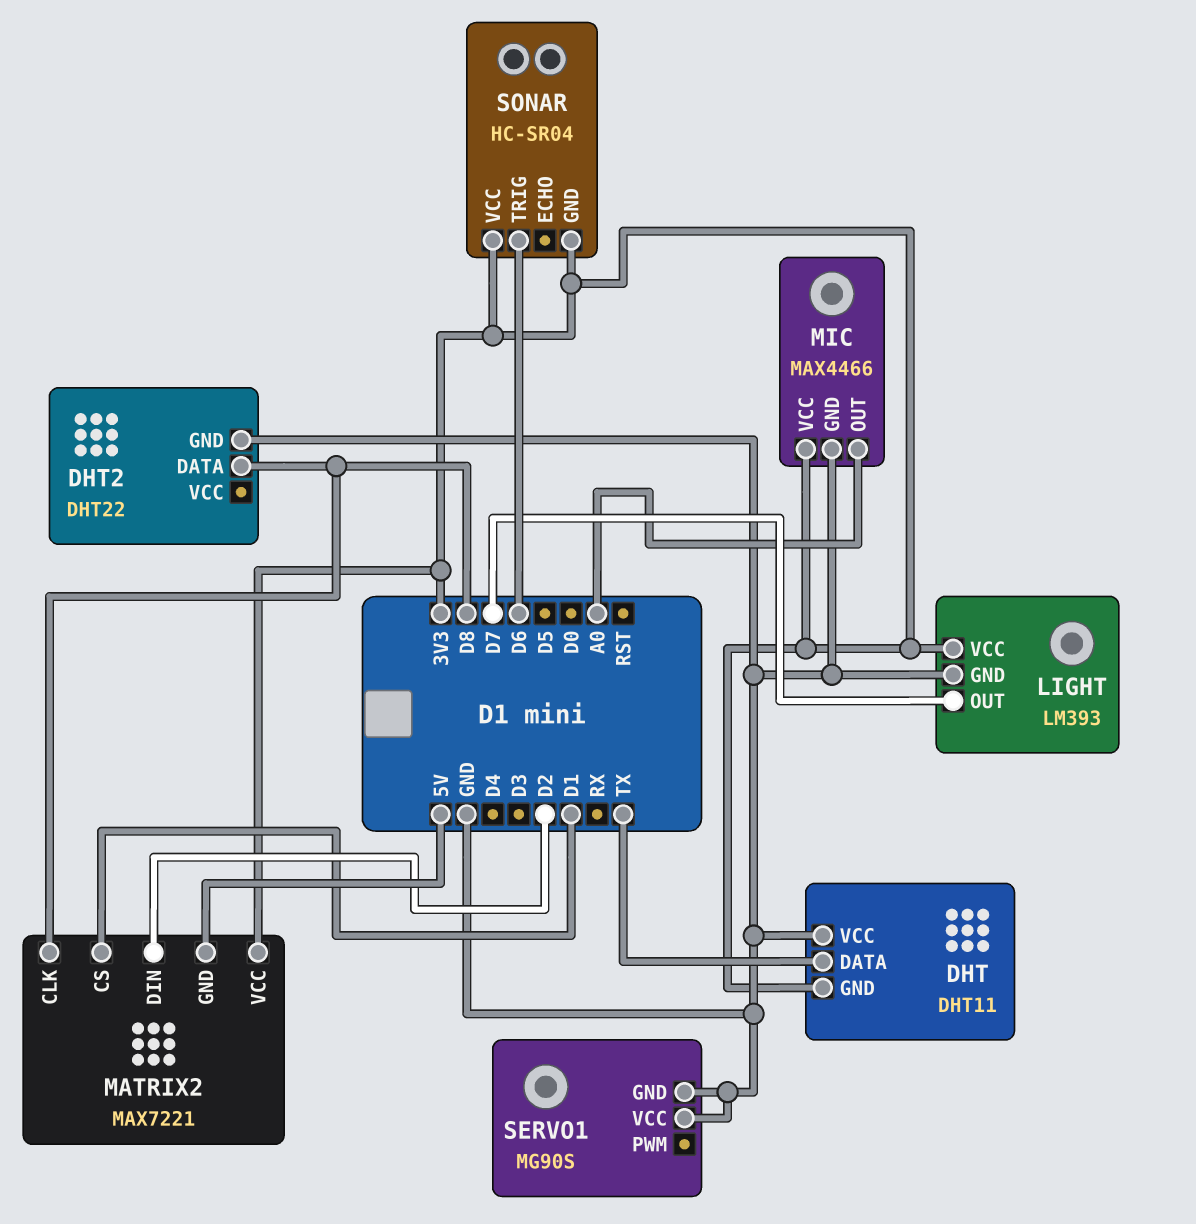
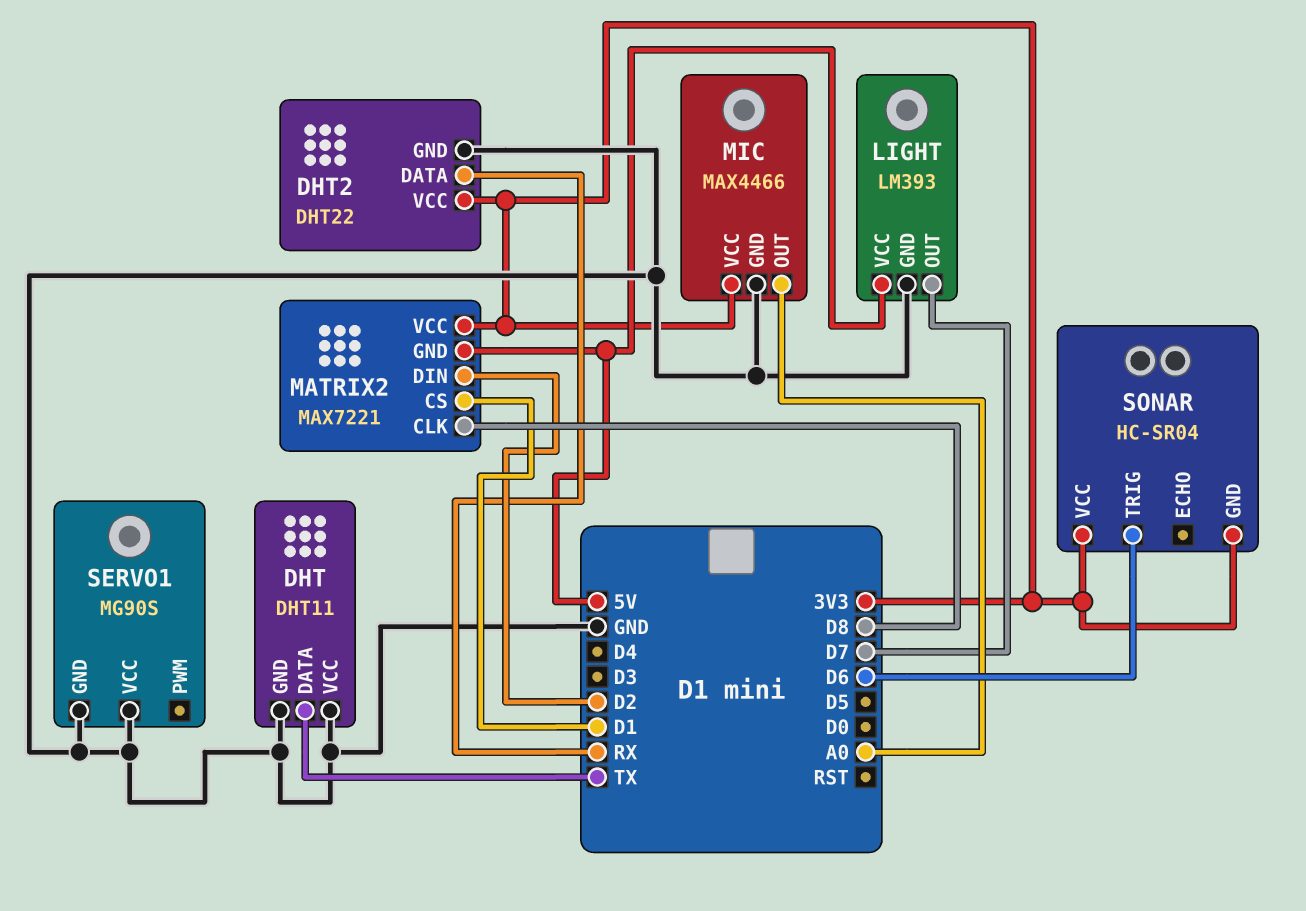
DHT pin GND: 3V3 -> GND
DHT2 pin DATA: D8 -> RX
DHT2 pin VCC: none -> 3V3
LIGHT pin VCC: 3V3 -> 5V

